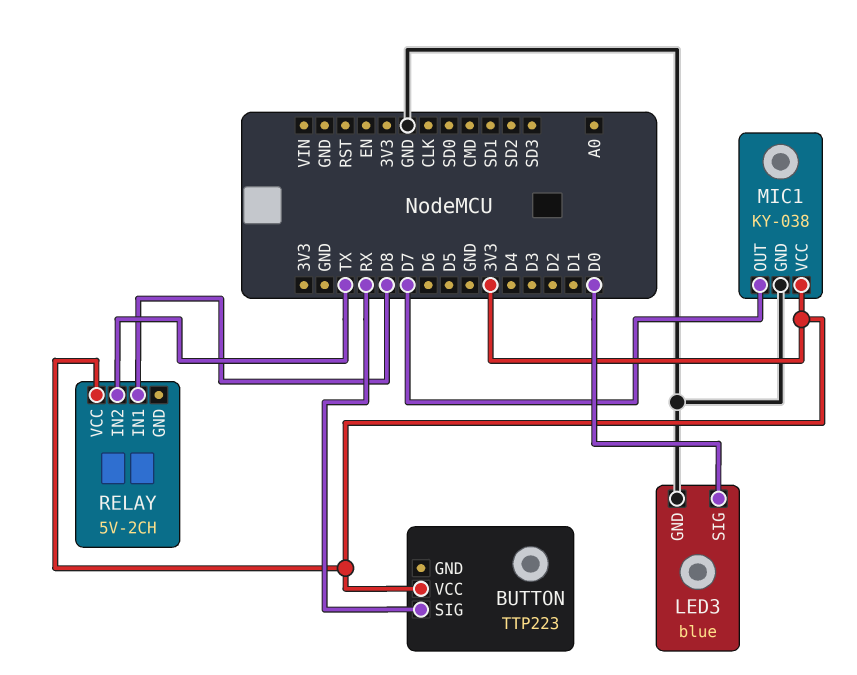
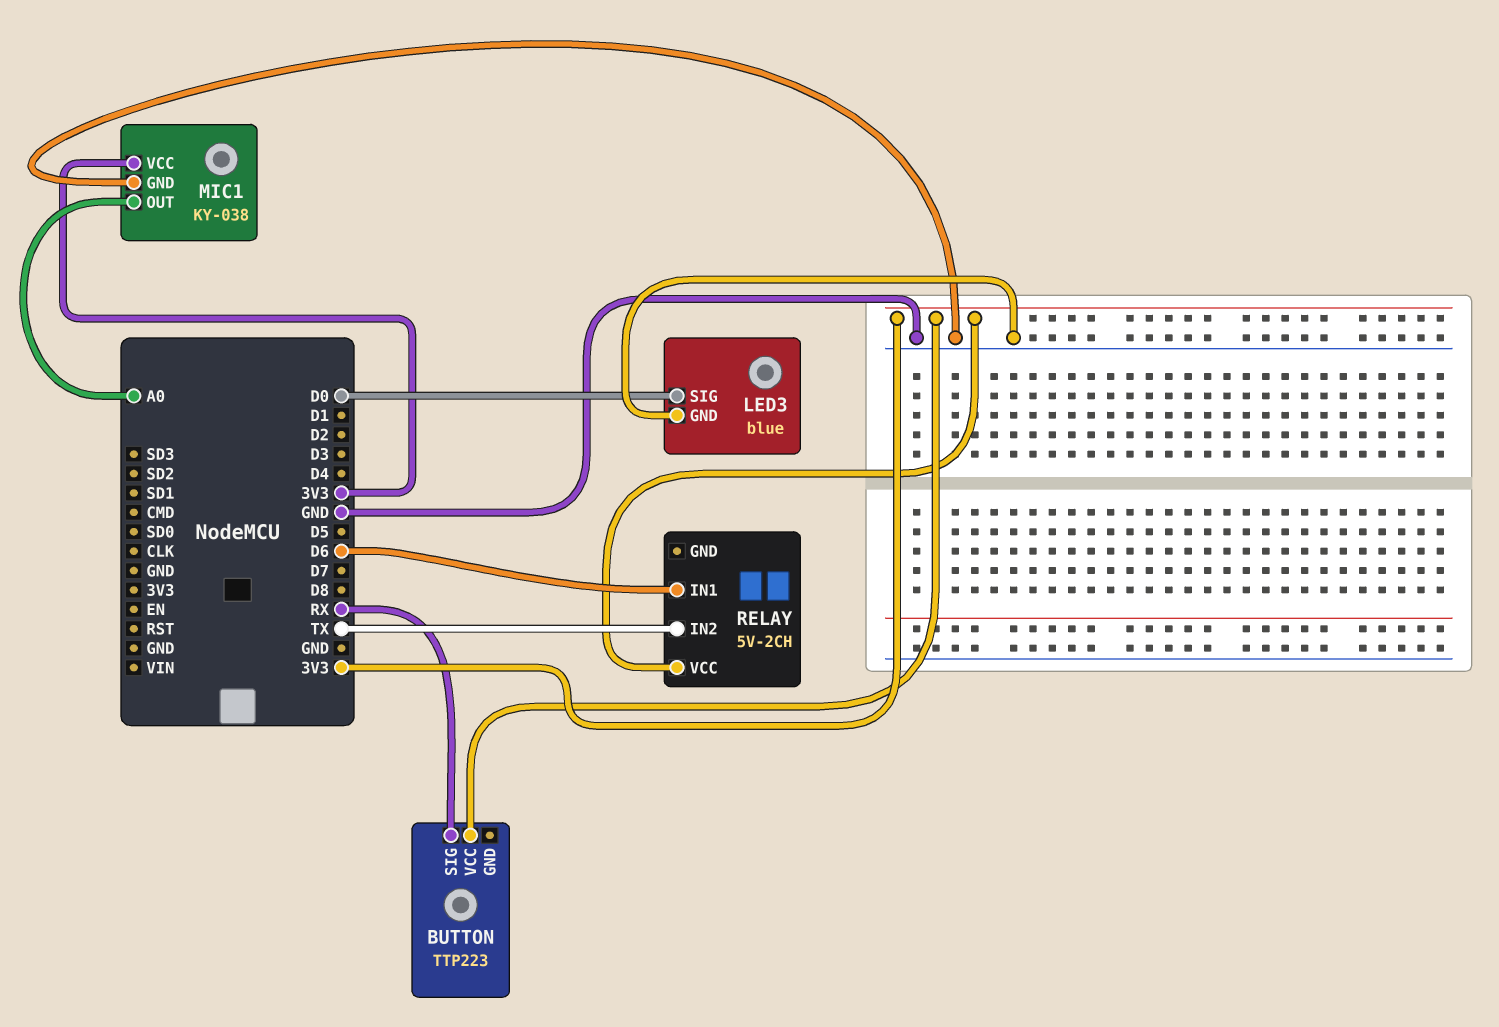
MIC1 pin OUT: D7 -> A0
RELAY pin IN1: D8 -> D6

